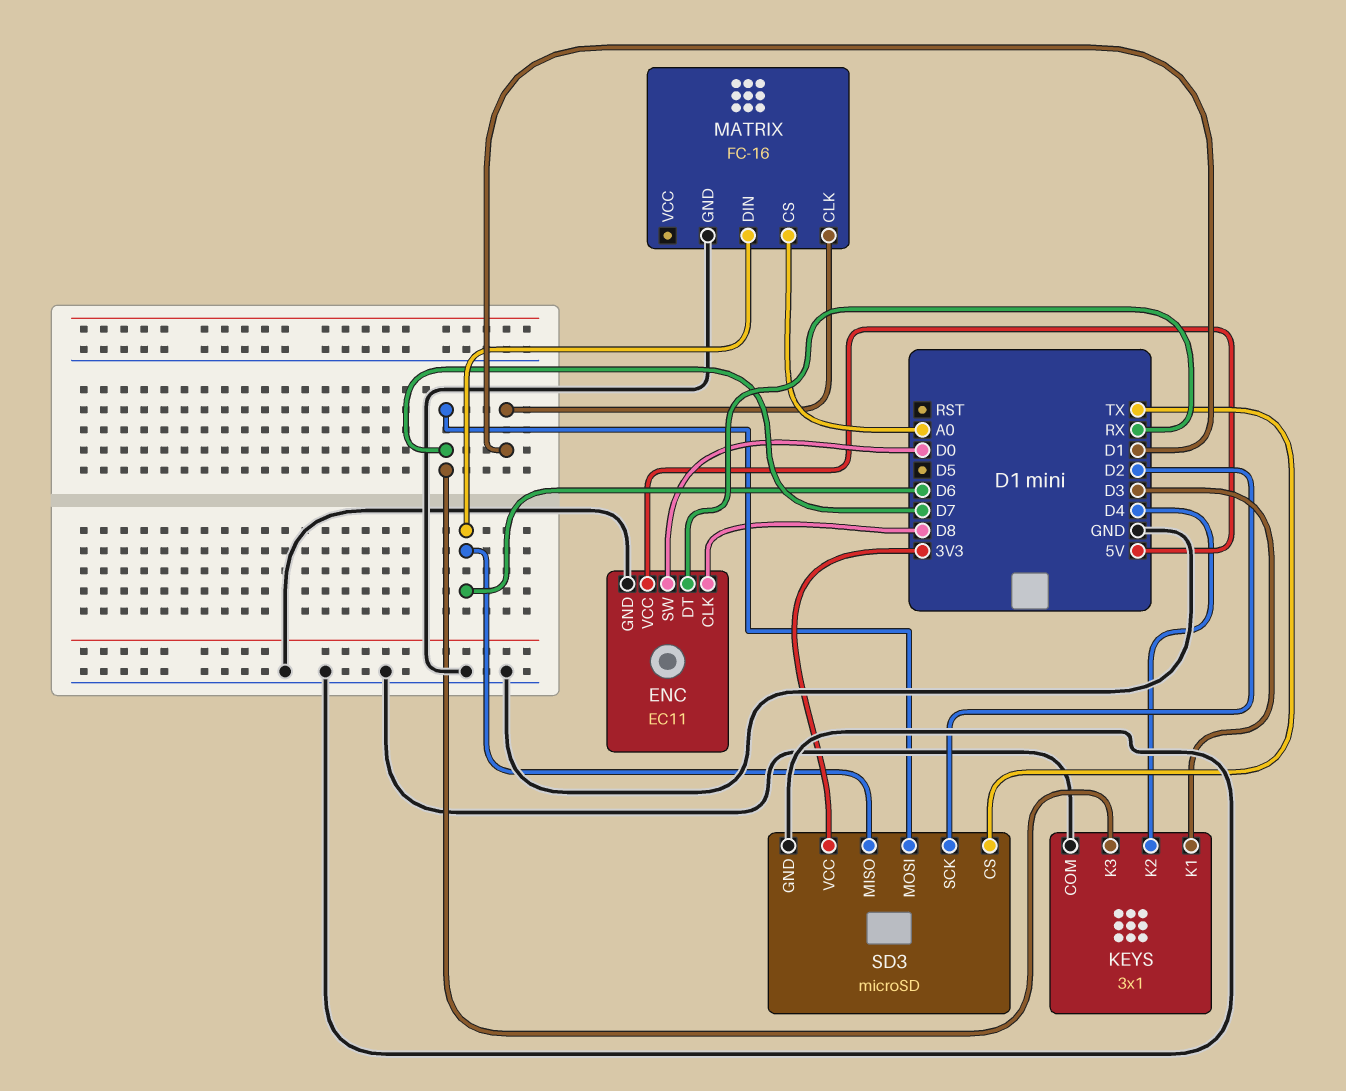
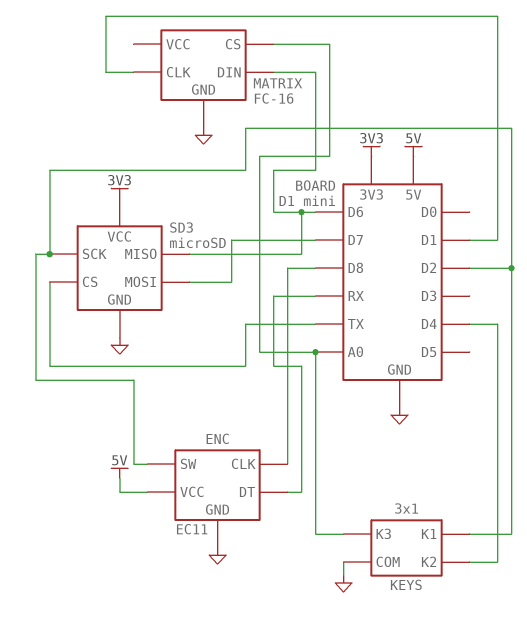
ENC pin SW: D0 -> D2
KEYS pin K1: D3 -> D2
KEYS pin K3: D7 -> A0

